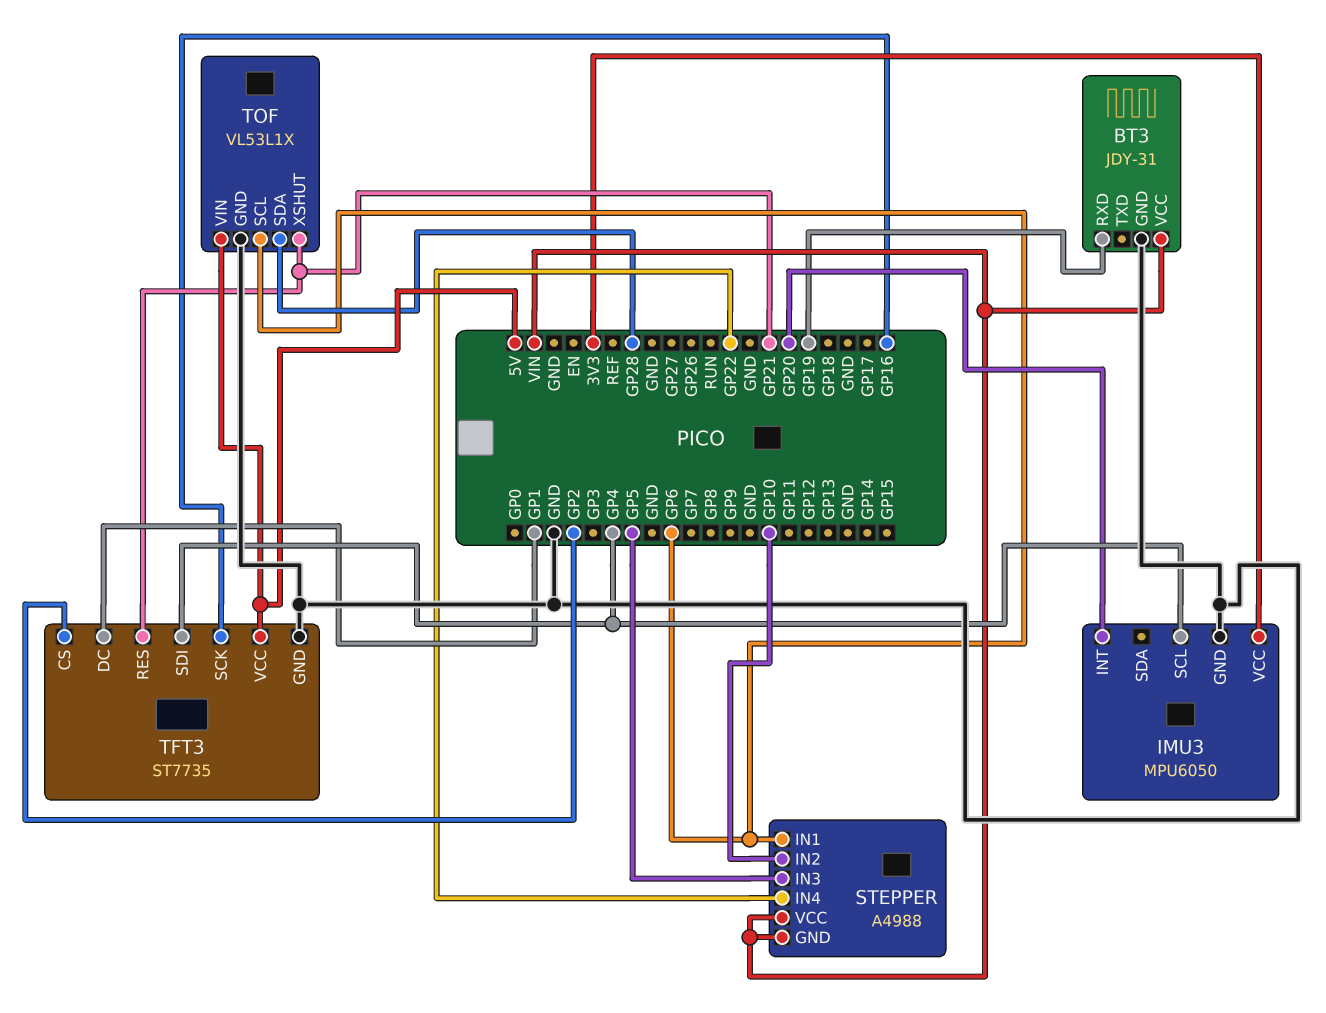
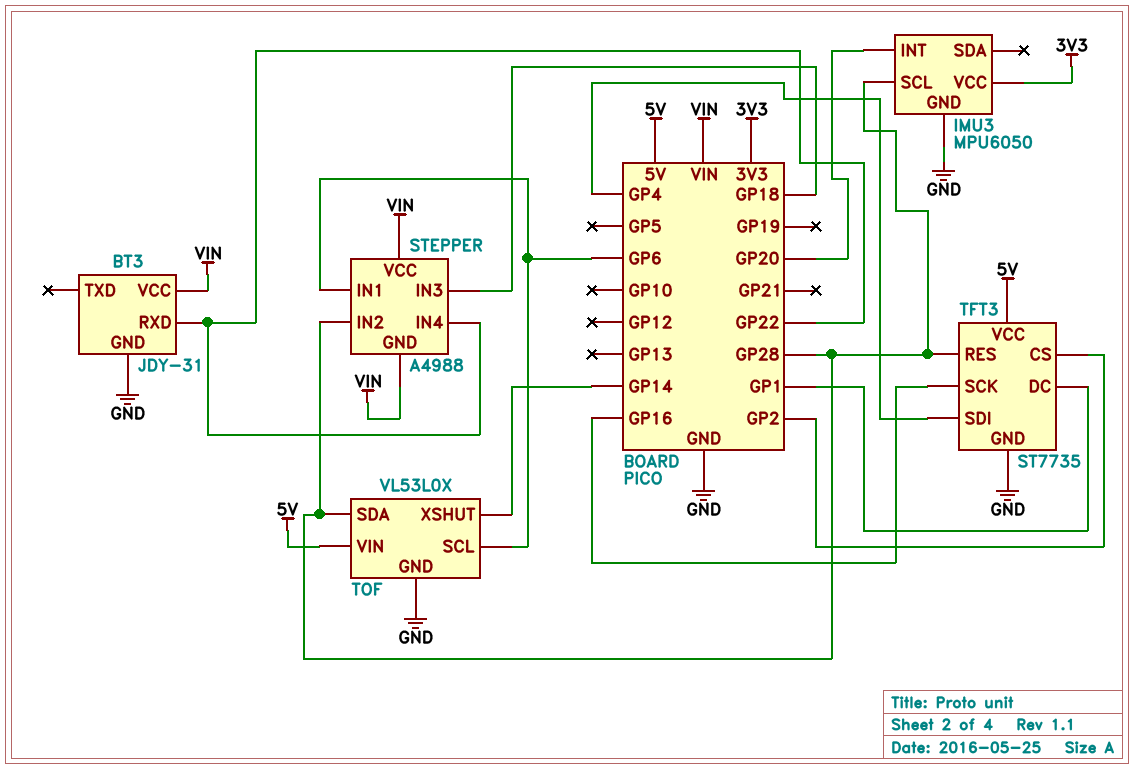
BT3 pin RXD: GP19 -> GP22
IMU3 pin SCL: GP4 -> GP28
STEPPER pin IN2: GP10 -> GP28
STEPPER pin IN3: GP5 -> GP18
TFT3 pin RES: GP21 -> GP28
TOF: VL53L1X -> VL53L0X
TOF pin XSHUT: GP21 -> GP14

